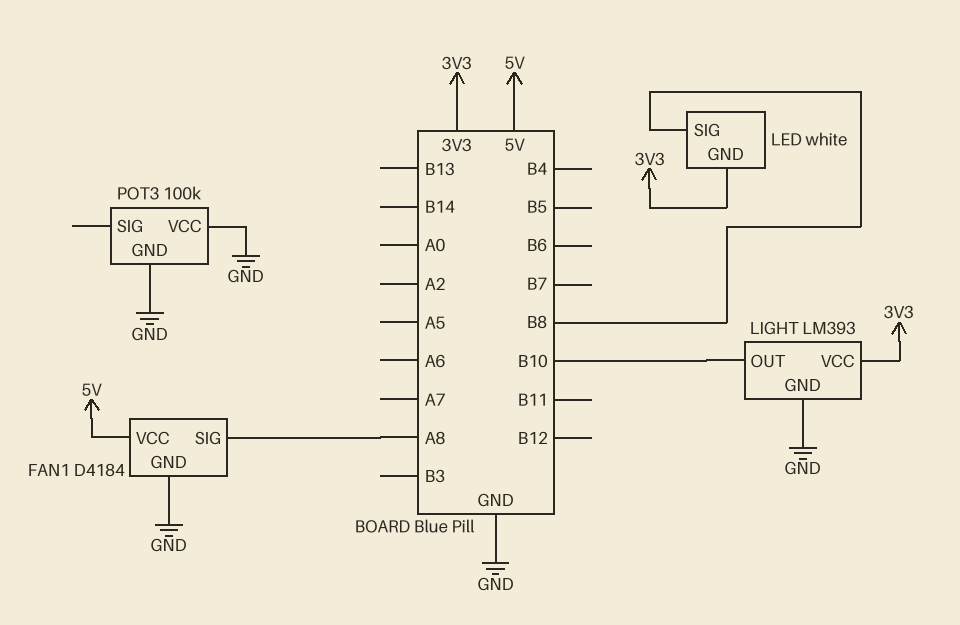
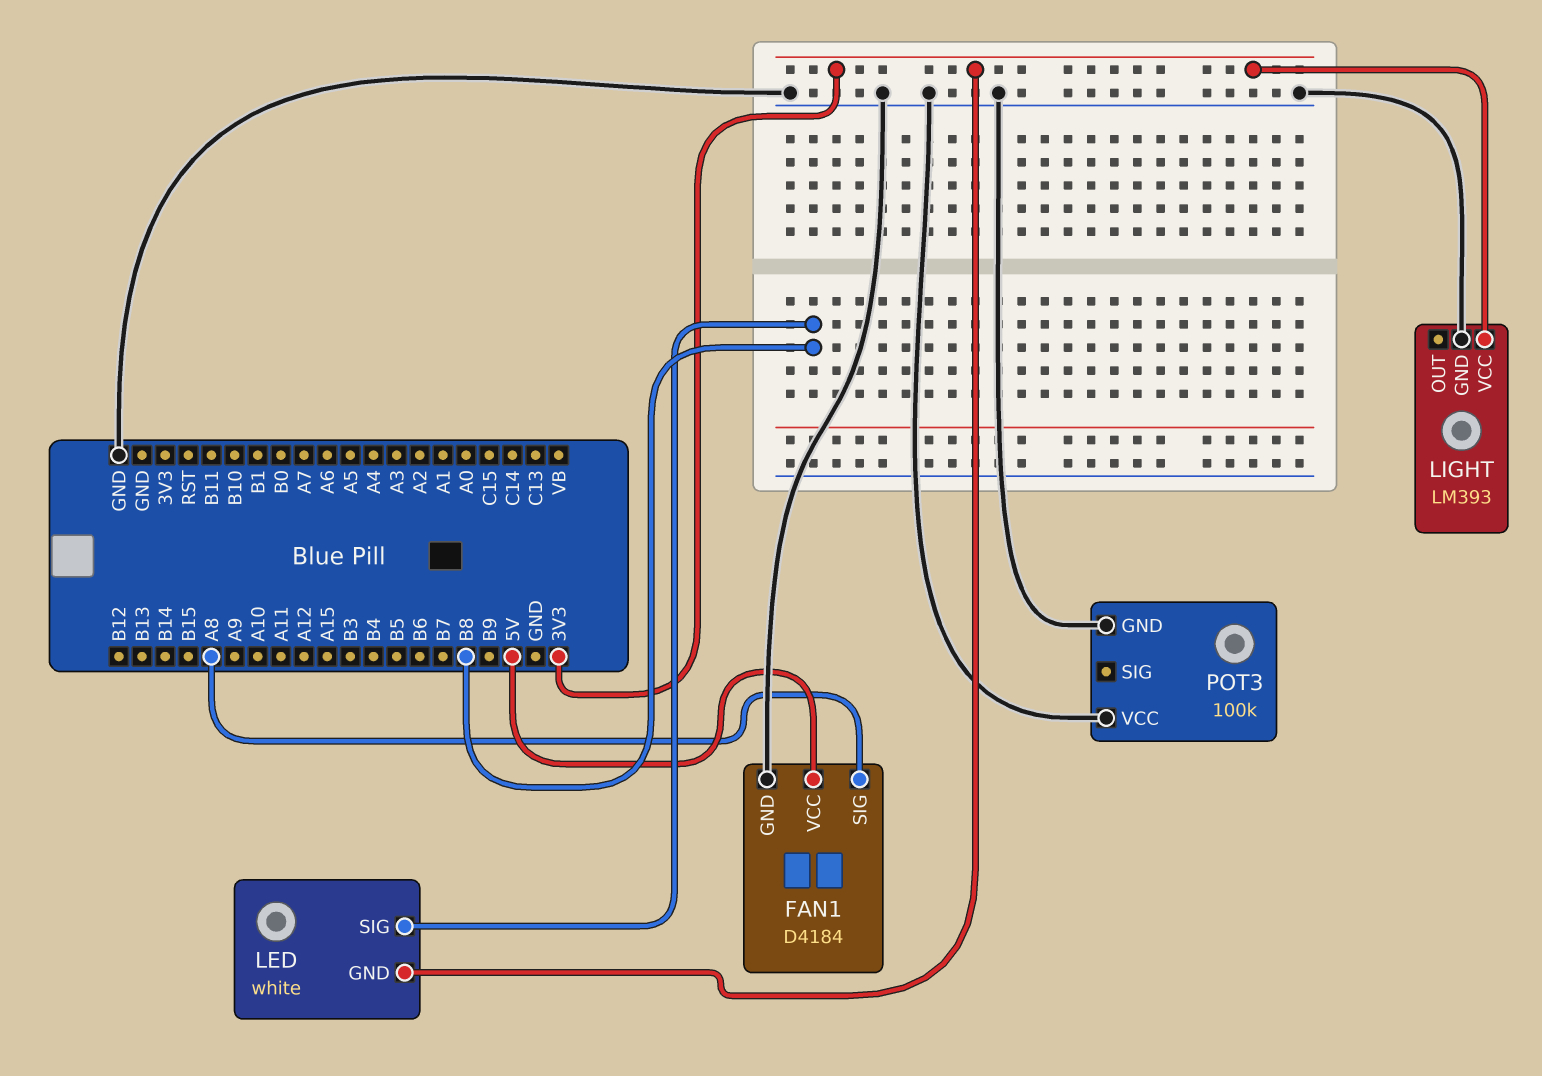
LIGHT pin OUT: B10 -> none

